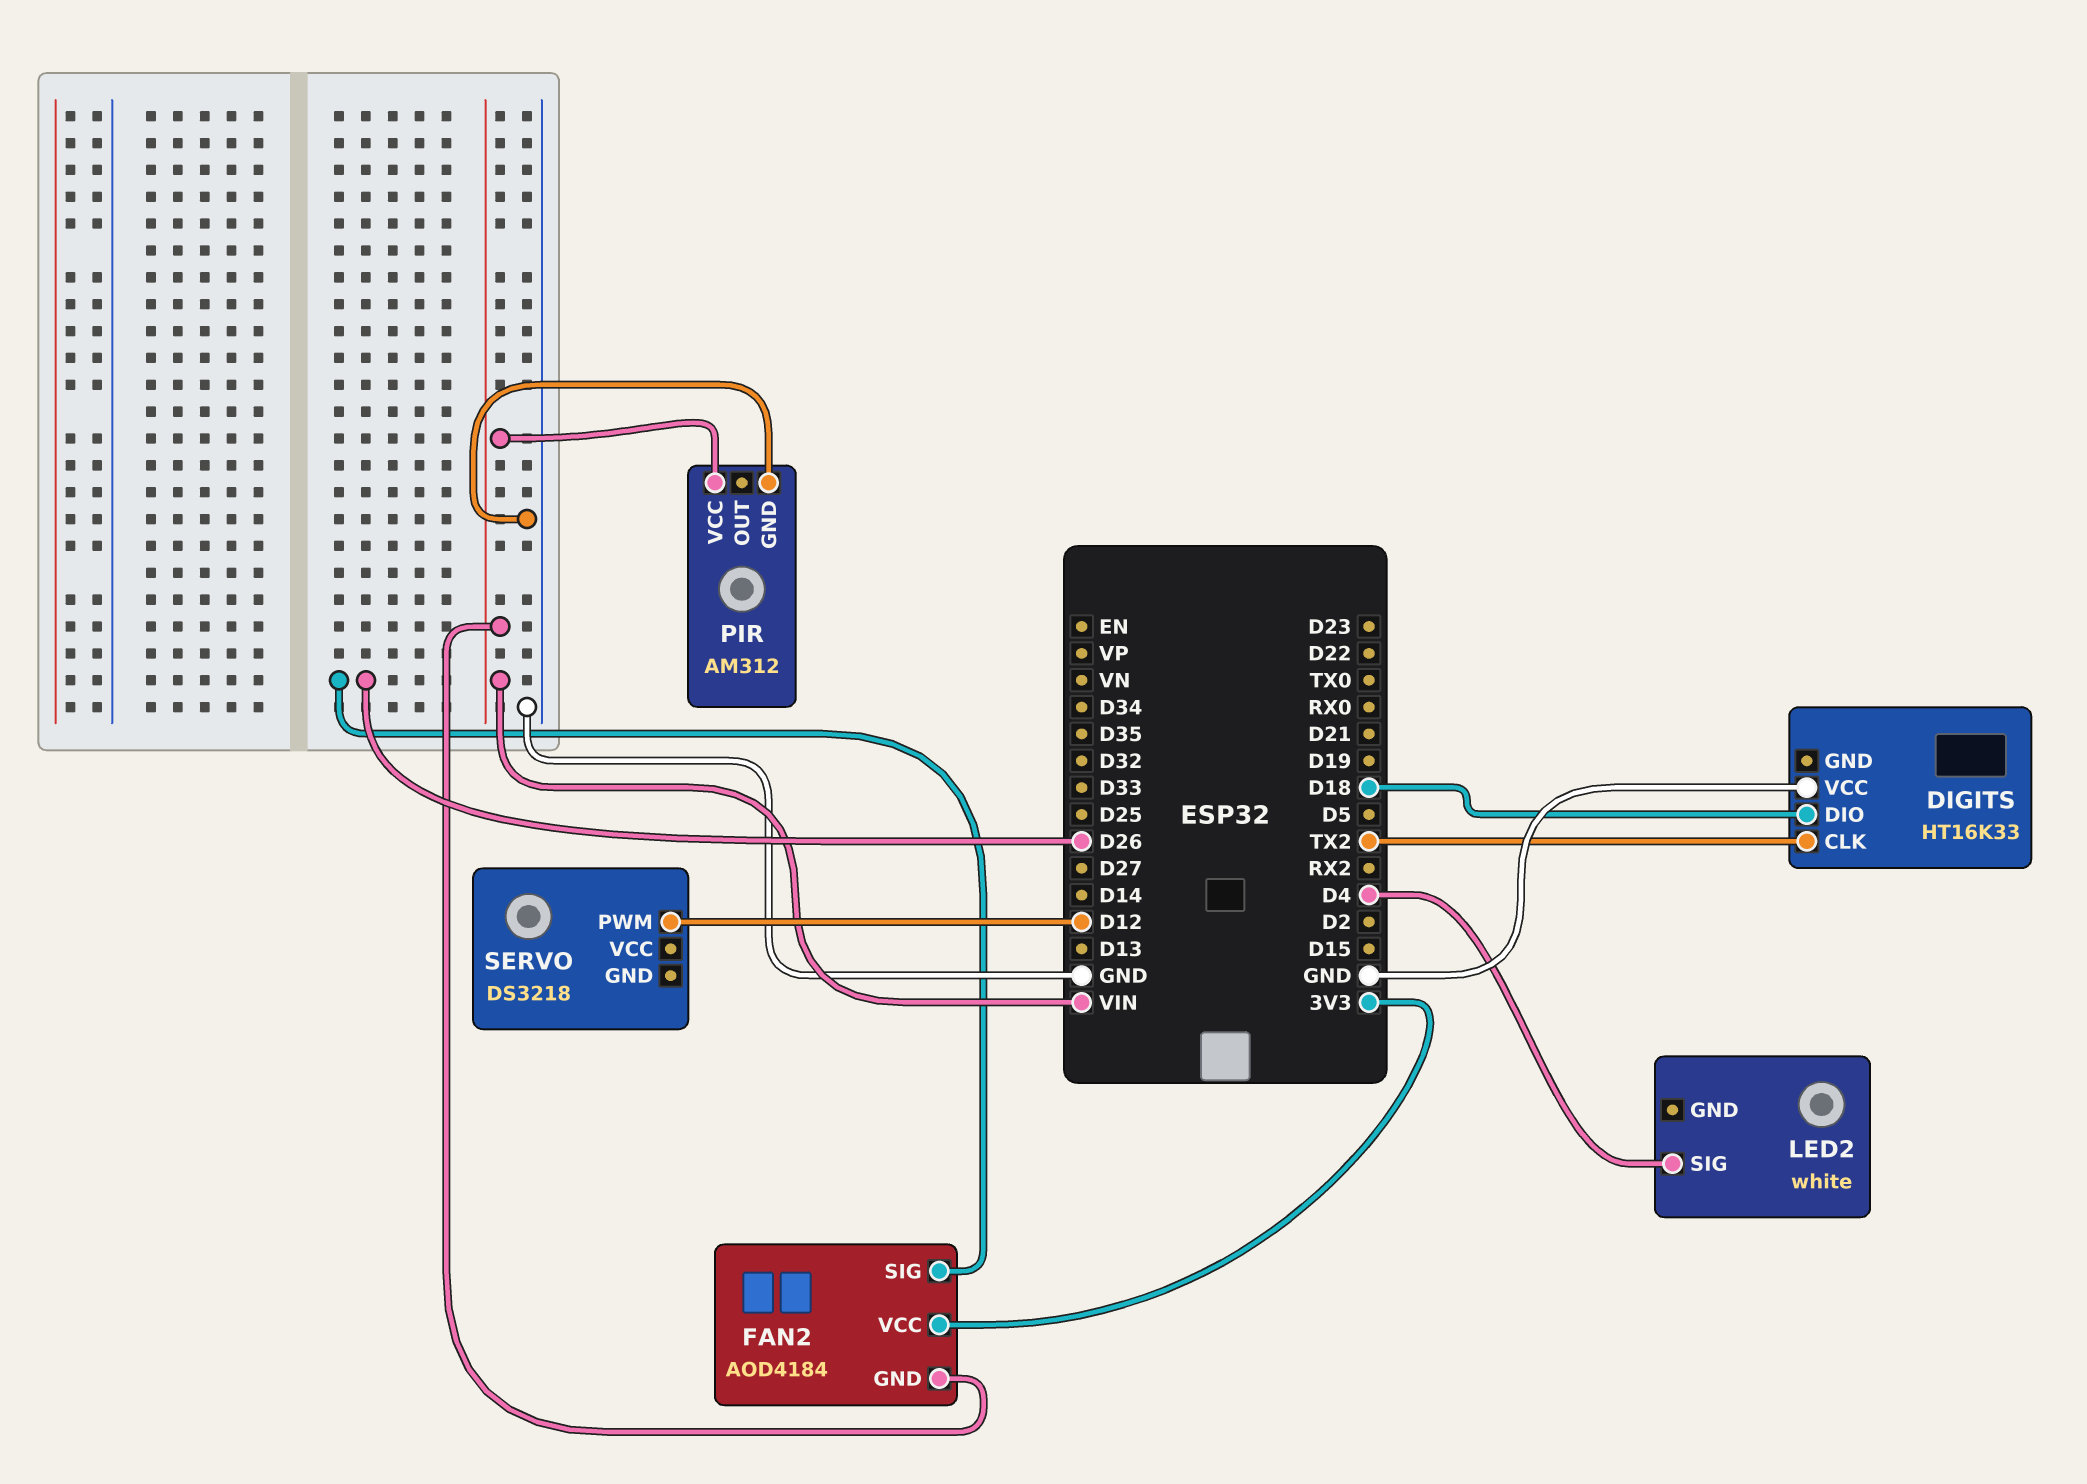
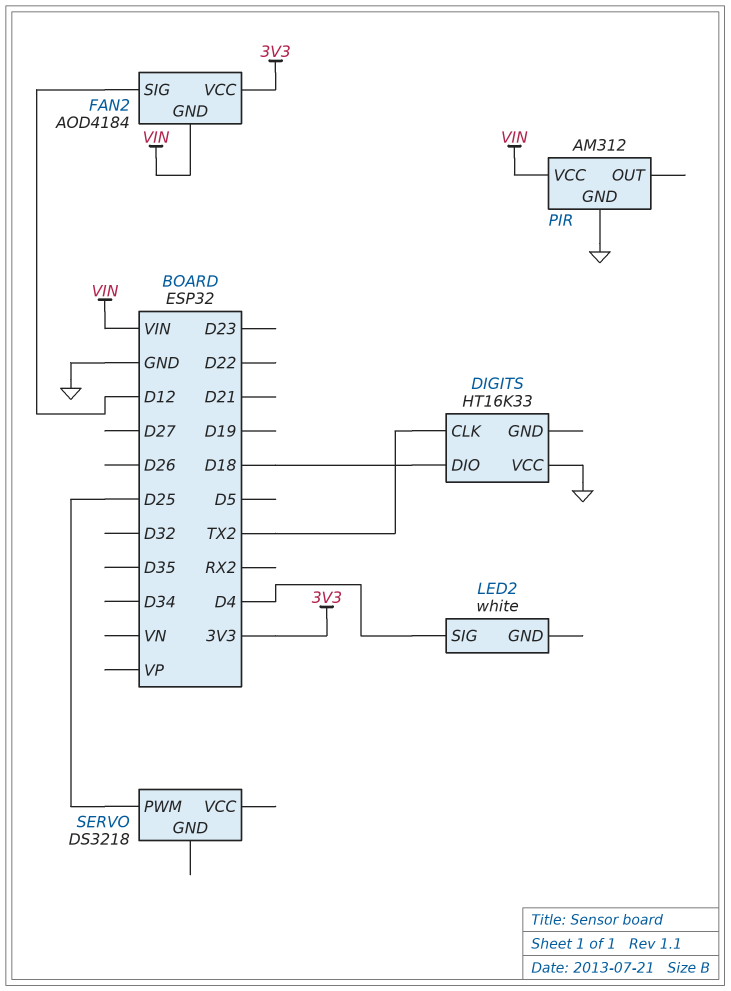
FAN2 pin SIG: D26 -> D12
SERVO pin PWM: D12 -> D25

